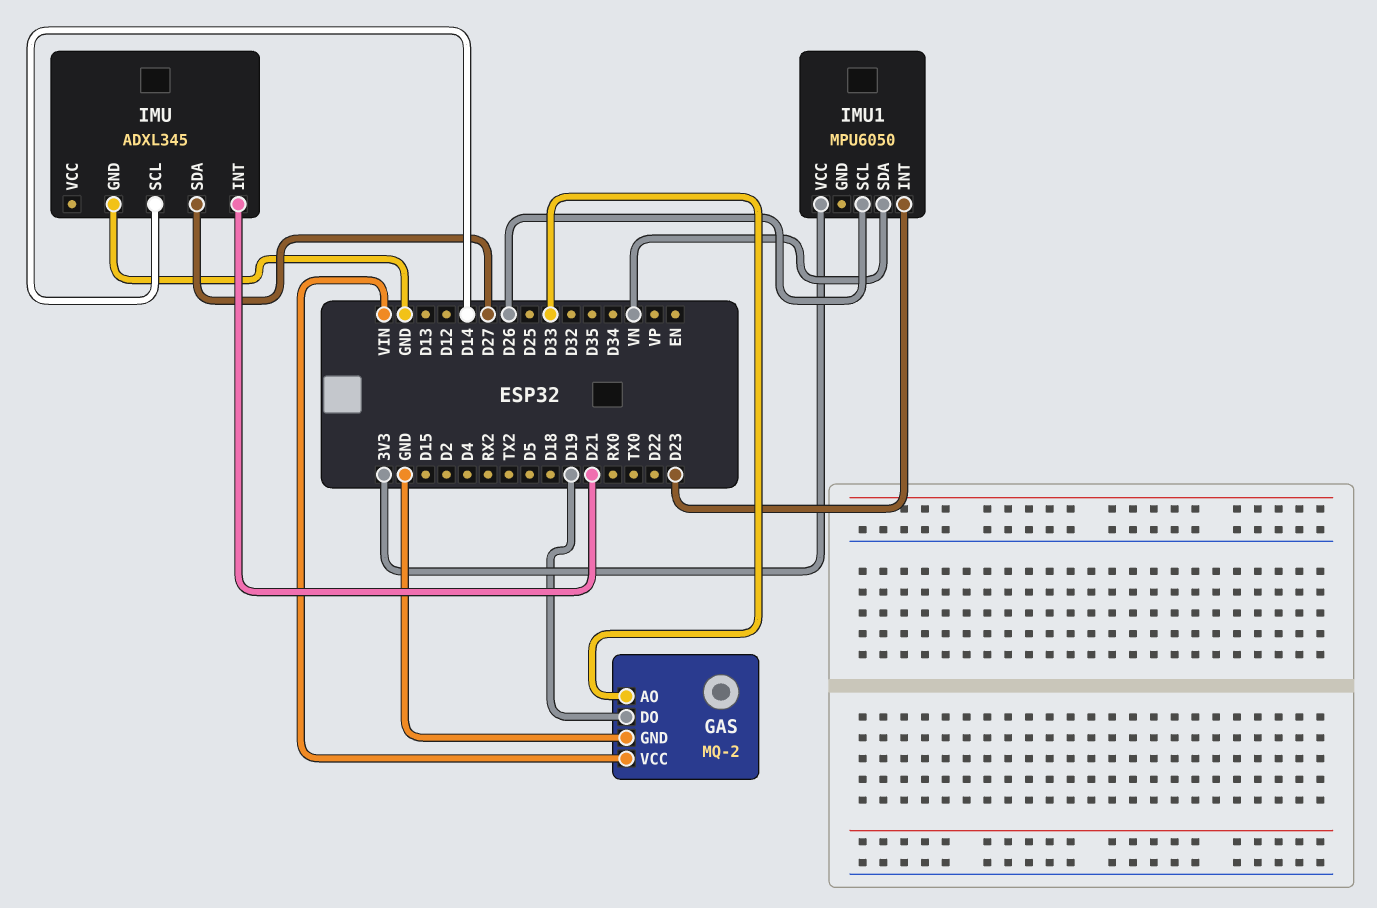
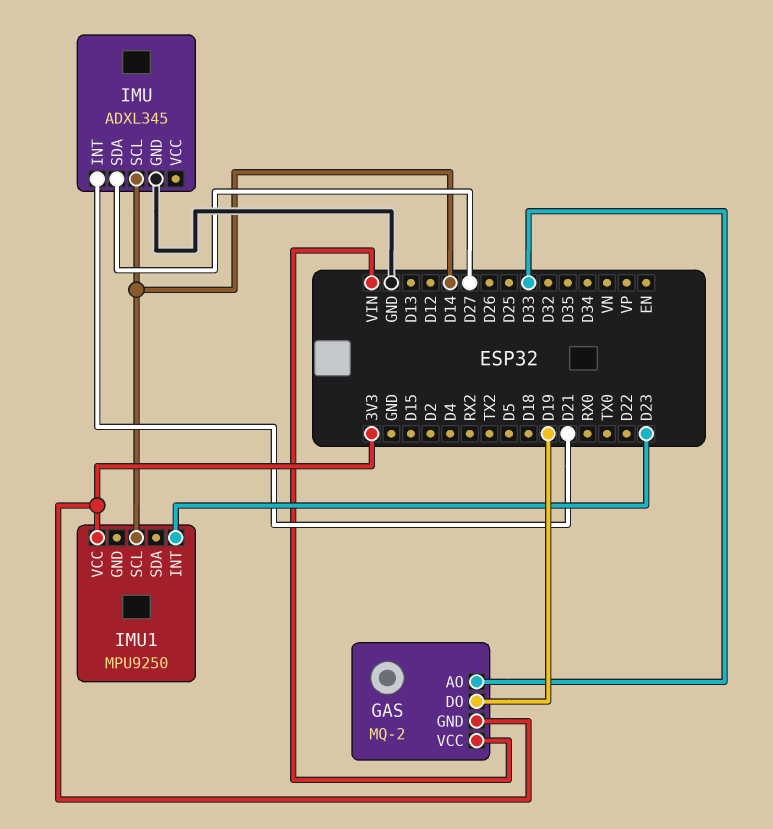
GAS pin GND: GND -> 3V3
IMU1: MPU6050 -> MPU9250
IMU1 pin SCL: D26 -> D14
IMU1 pin SDA: VN -> none

